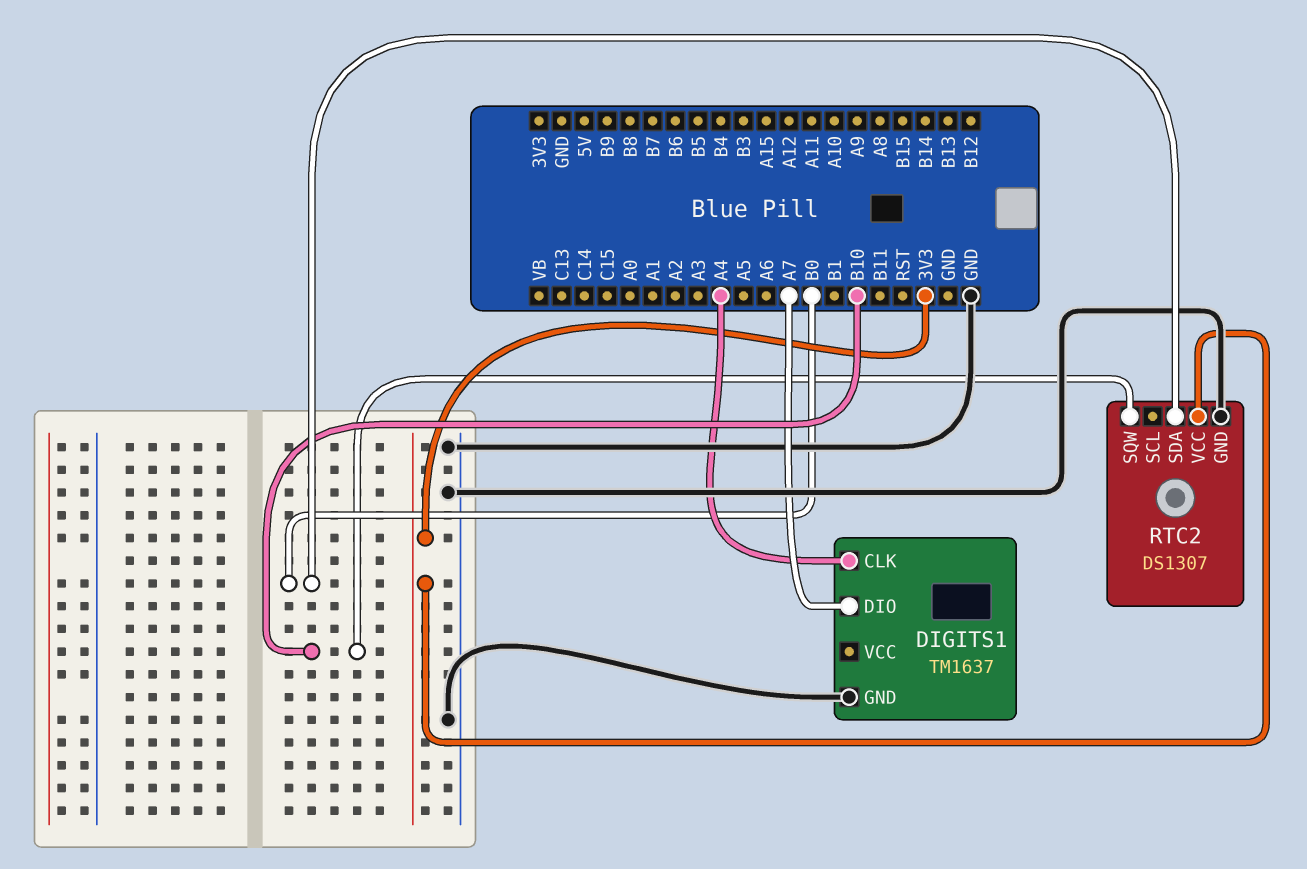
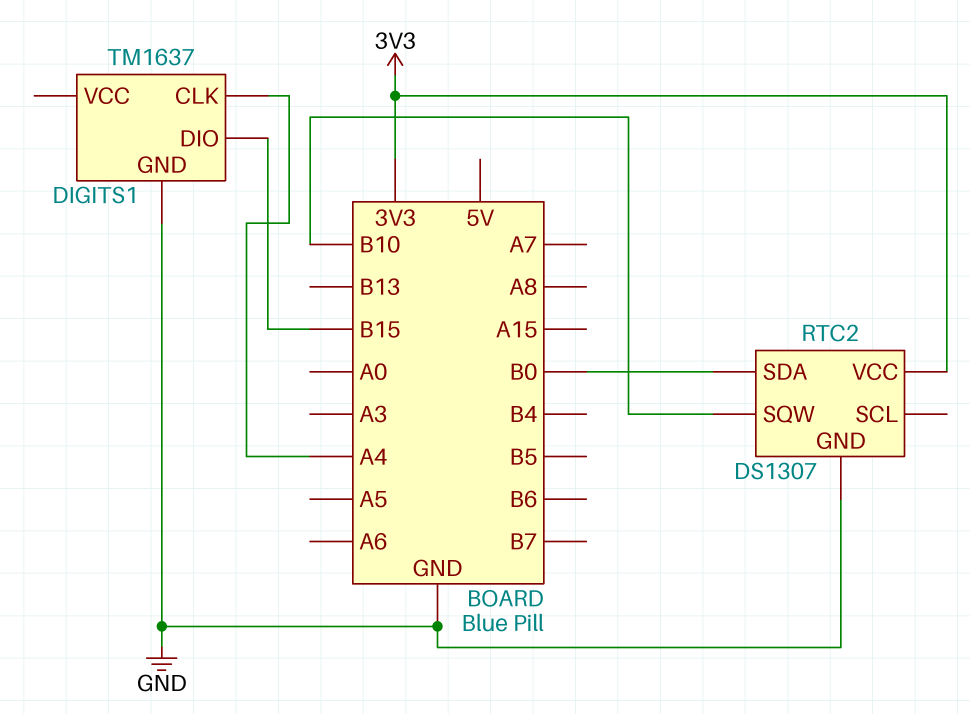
DIGITS1 pin DIO: A7 -> B15

